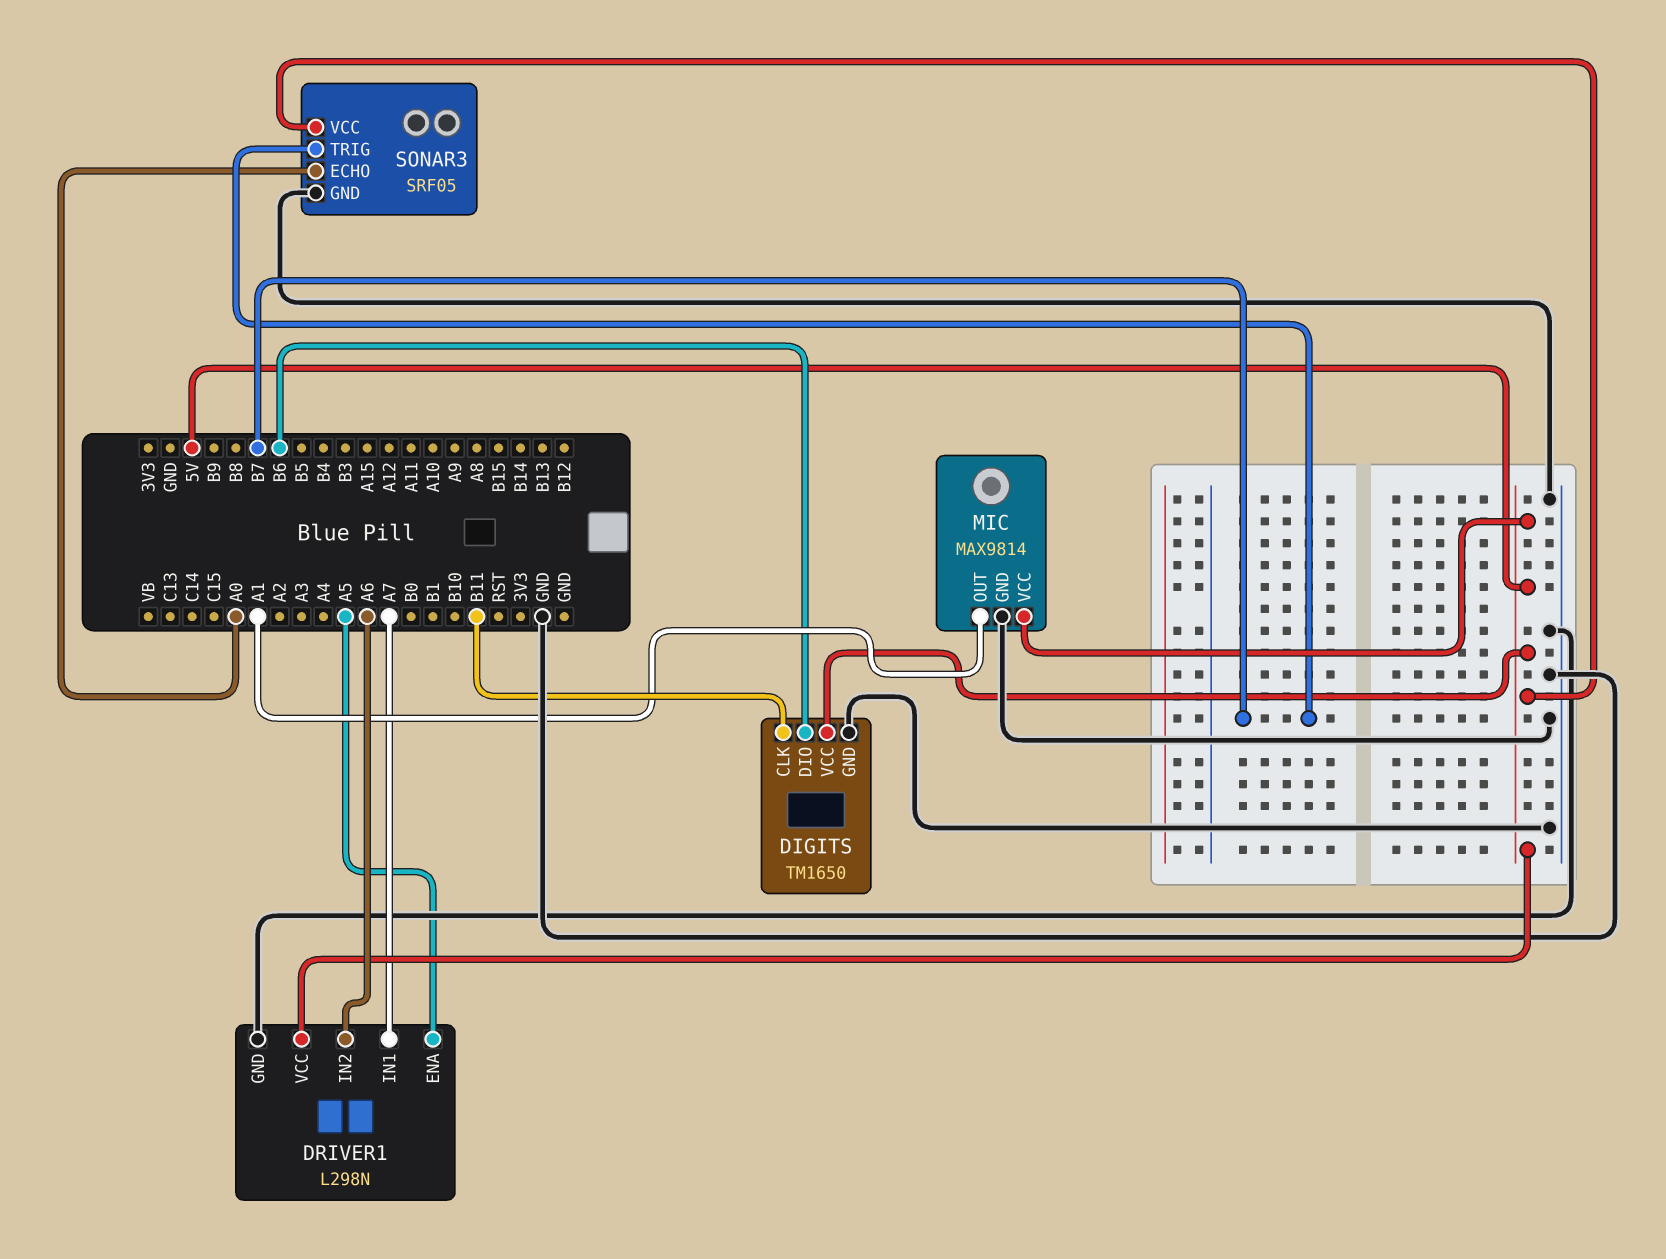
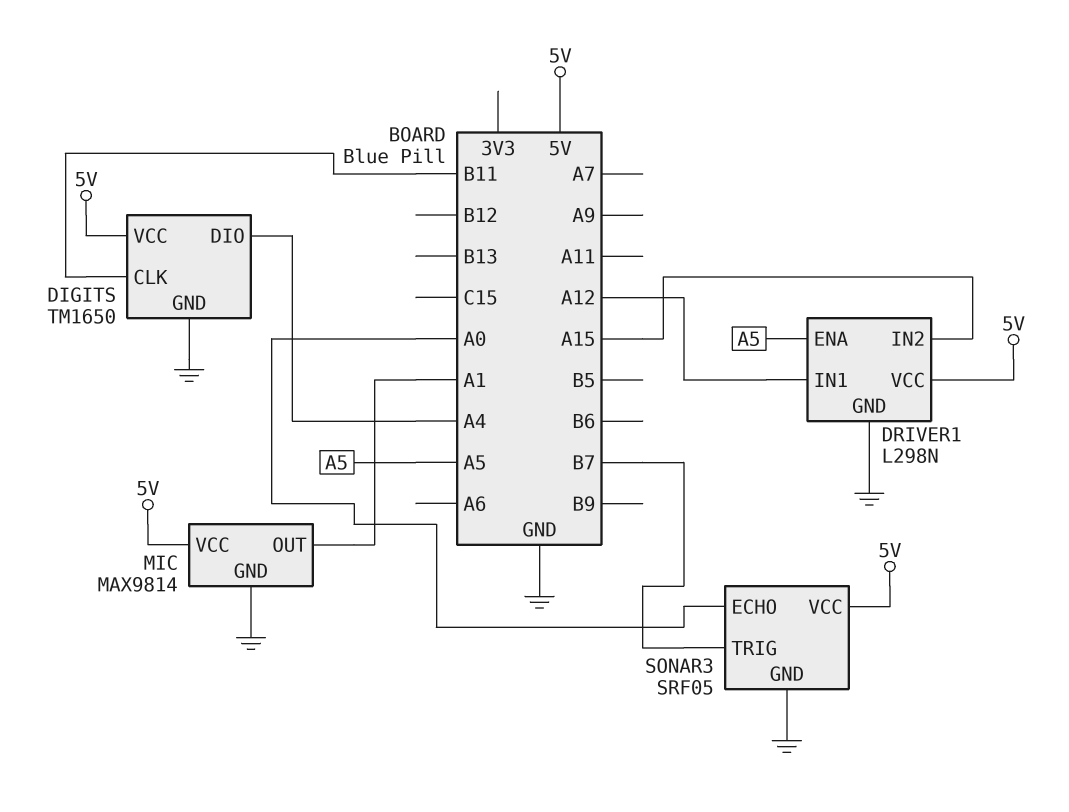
DIGITS pin DIO: B6 -> A4
DRIVER1 pin IN1: A7 -> A12
DRIVER1 pin IN2: A6 -> A15

